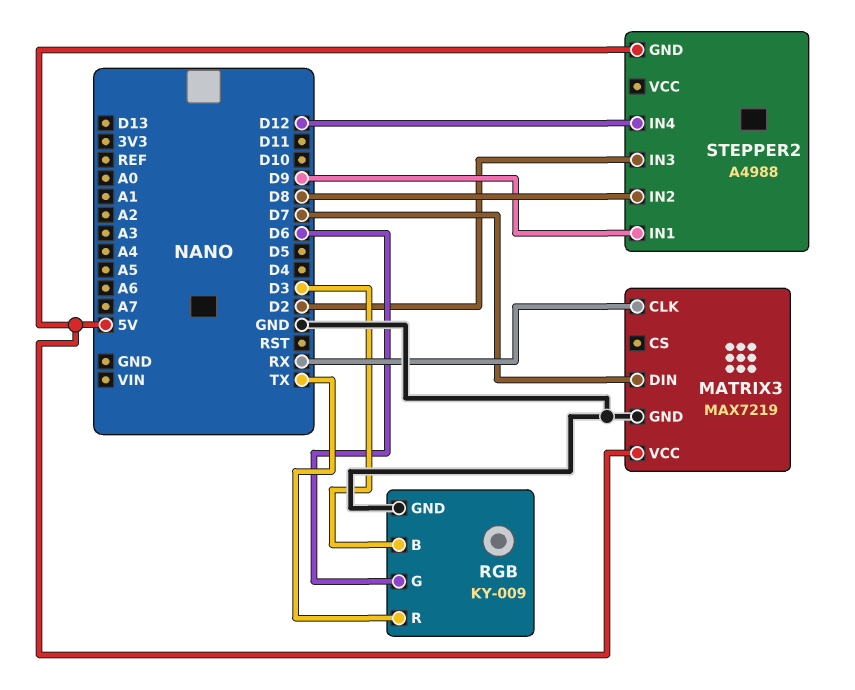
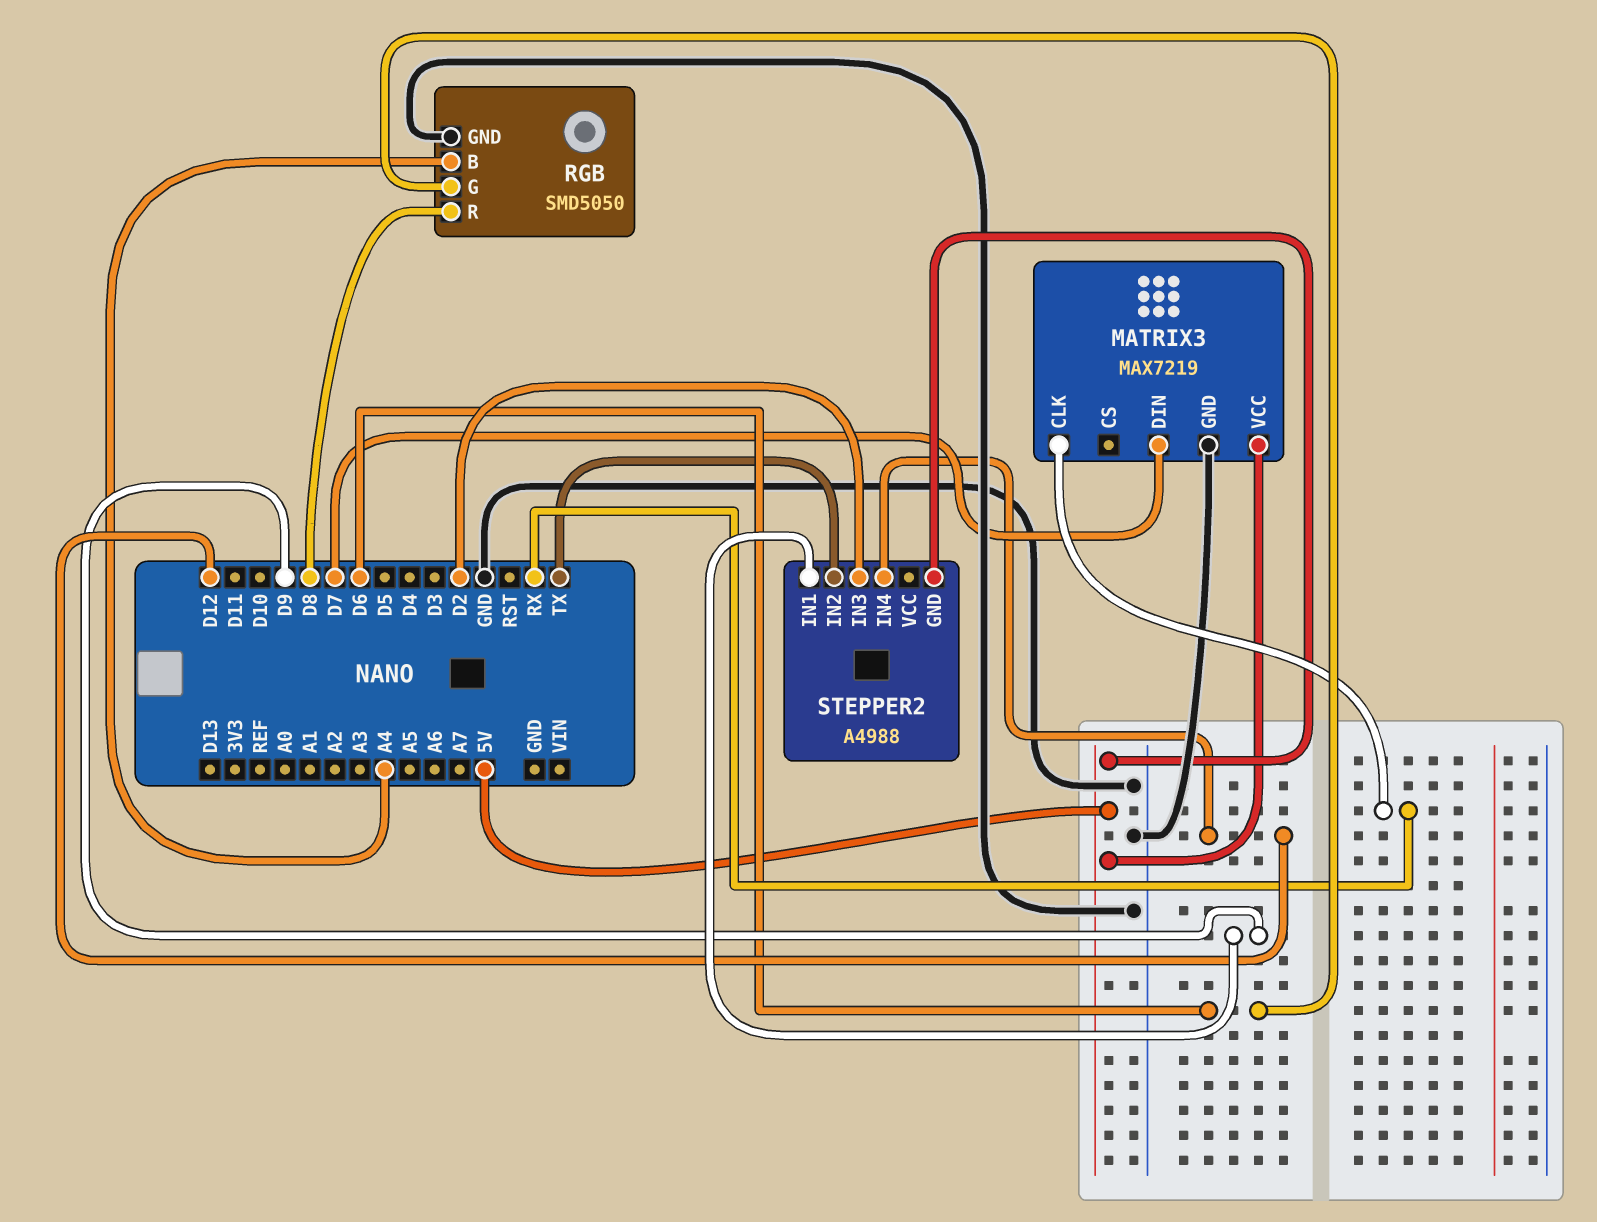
RGB: KY-009 -> SMD5050
RGB pin B: D3 -> A4
RGB pin R: TX -> D8
STEPPER2 pin IN2: D8 -> TX

